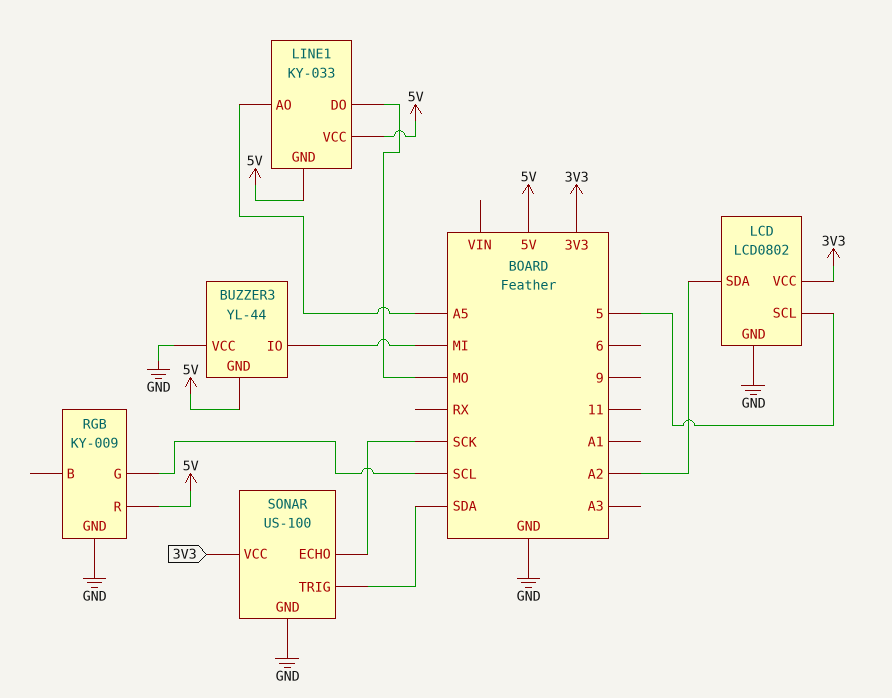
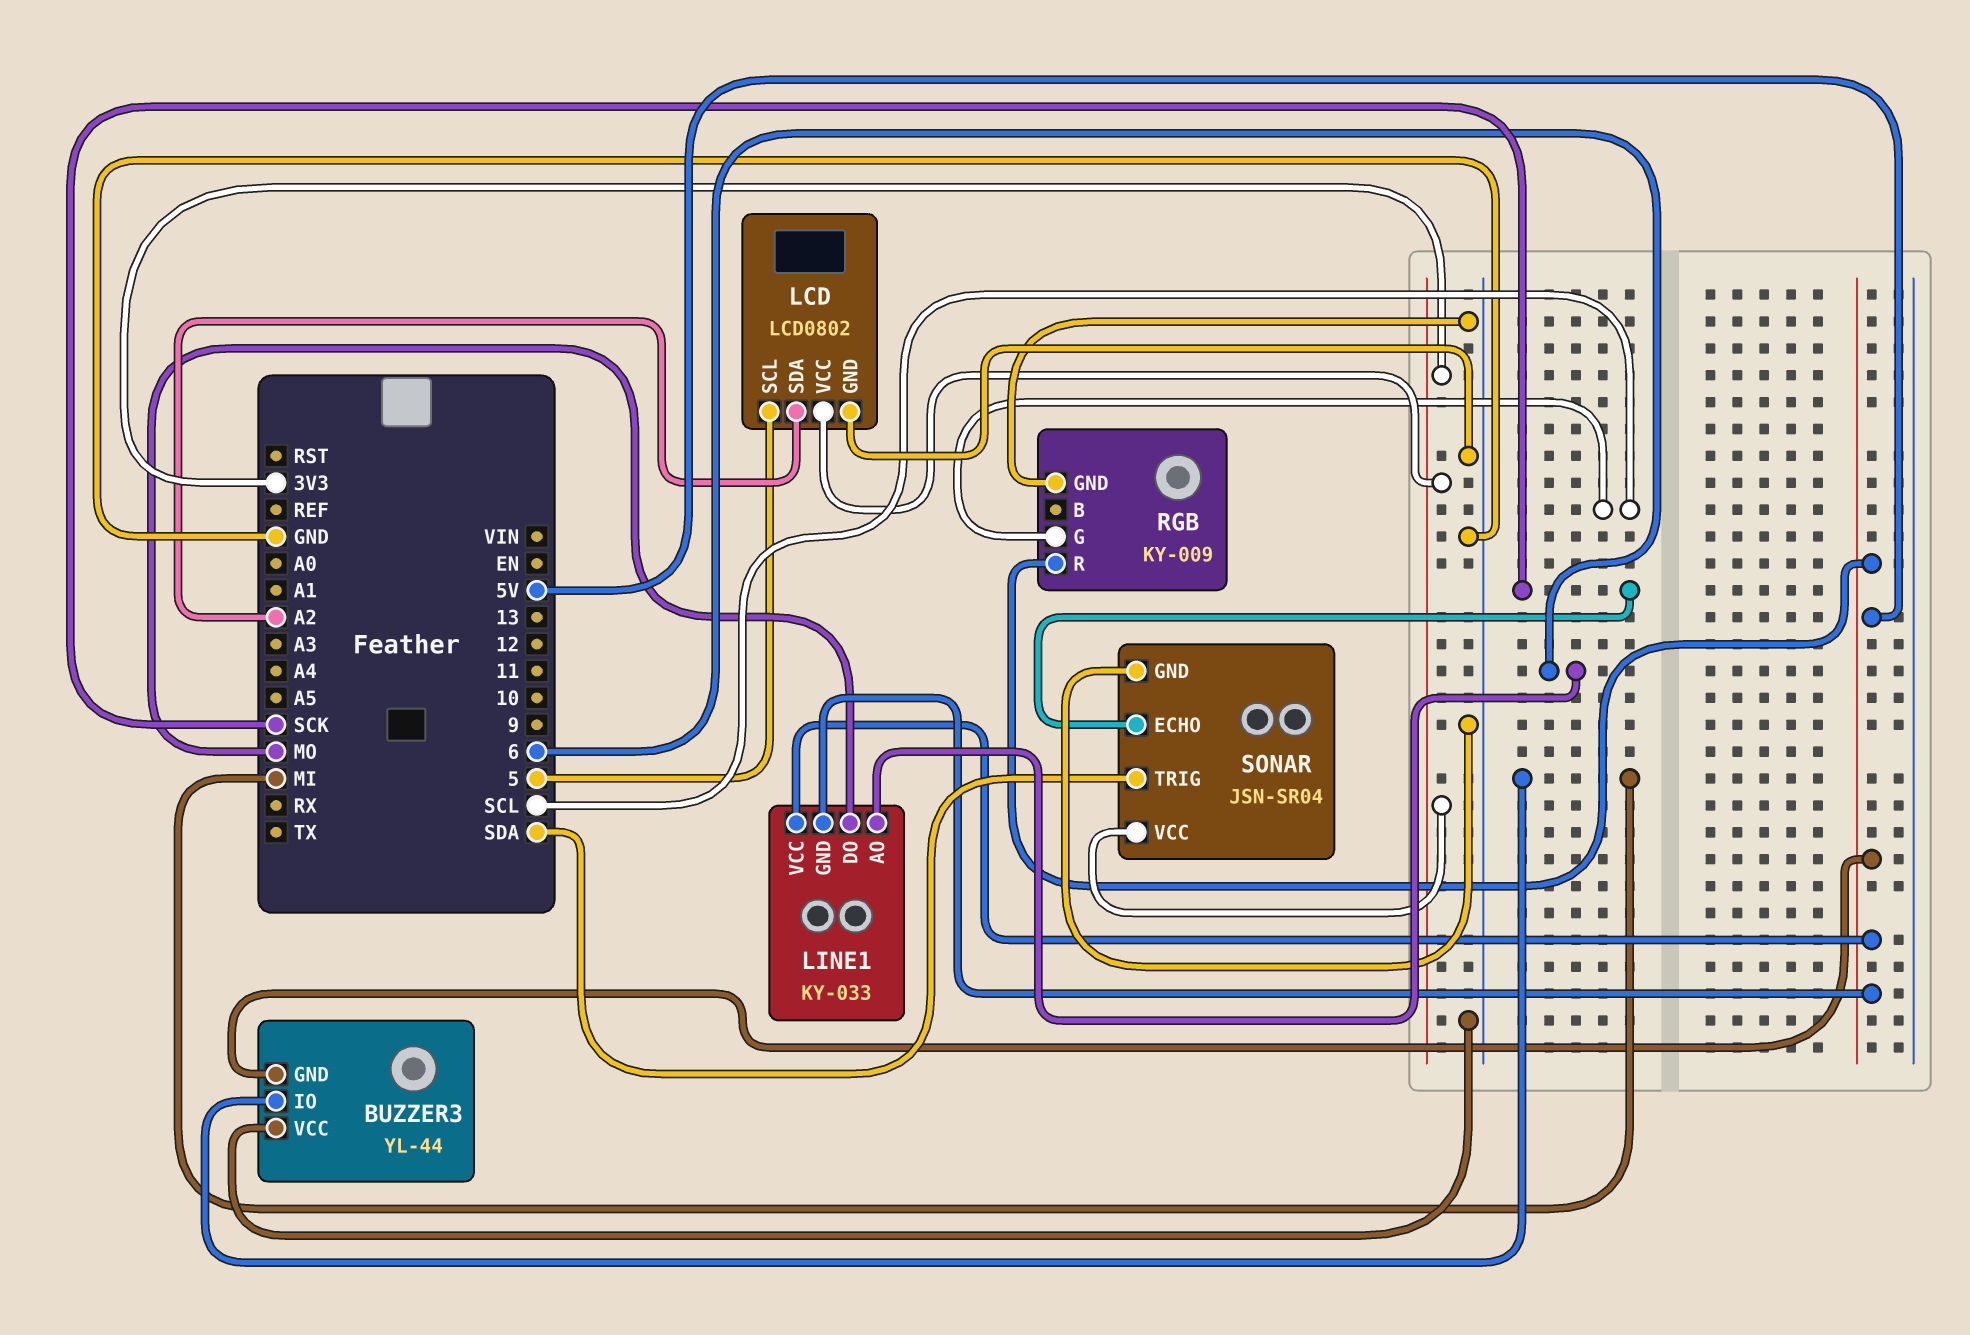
LINE1 pin AO: A5 -> 6
SONAR: US-100 -> JSN-SR04

